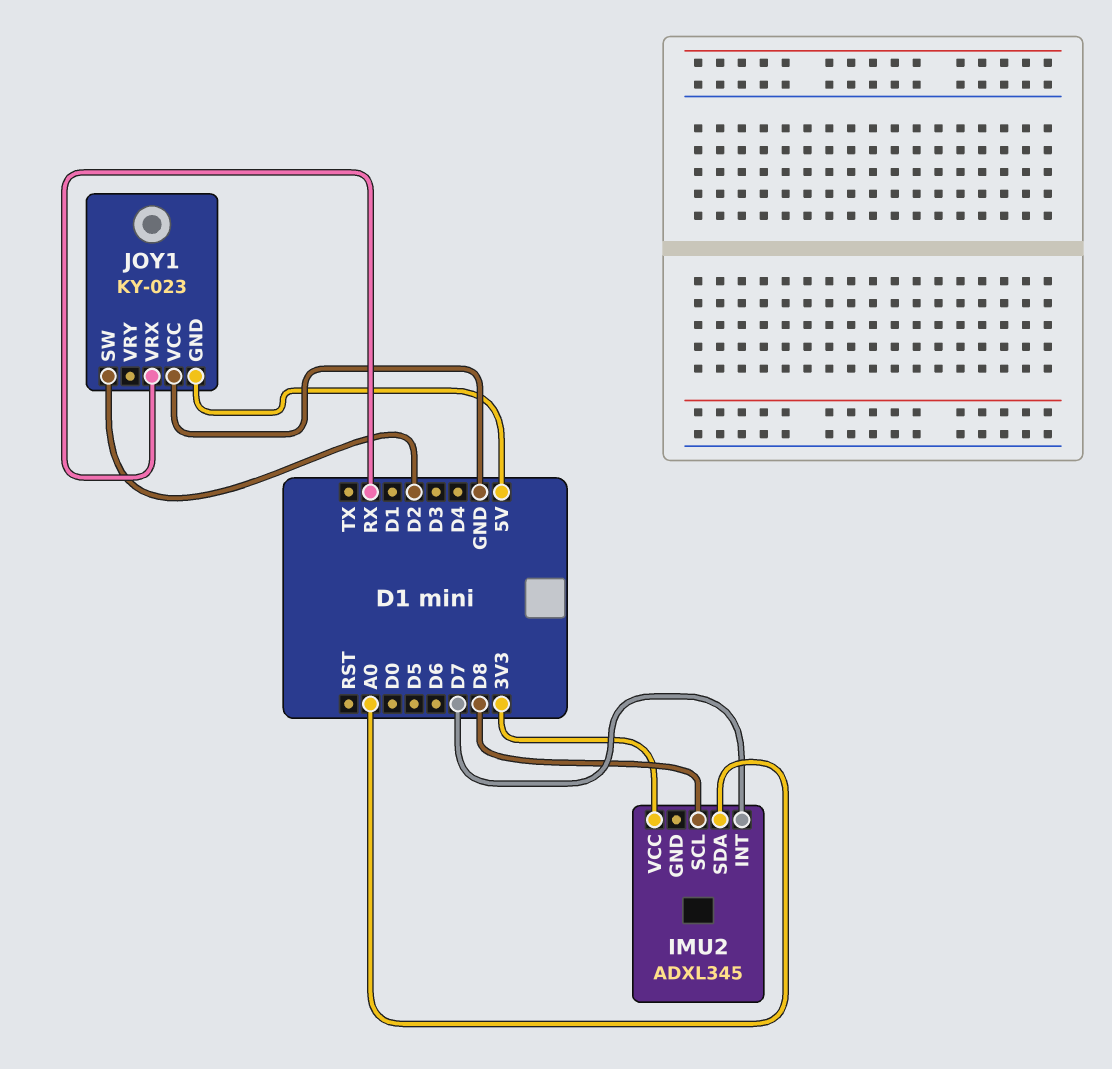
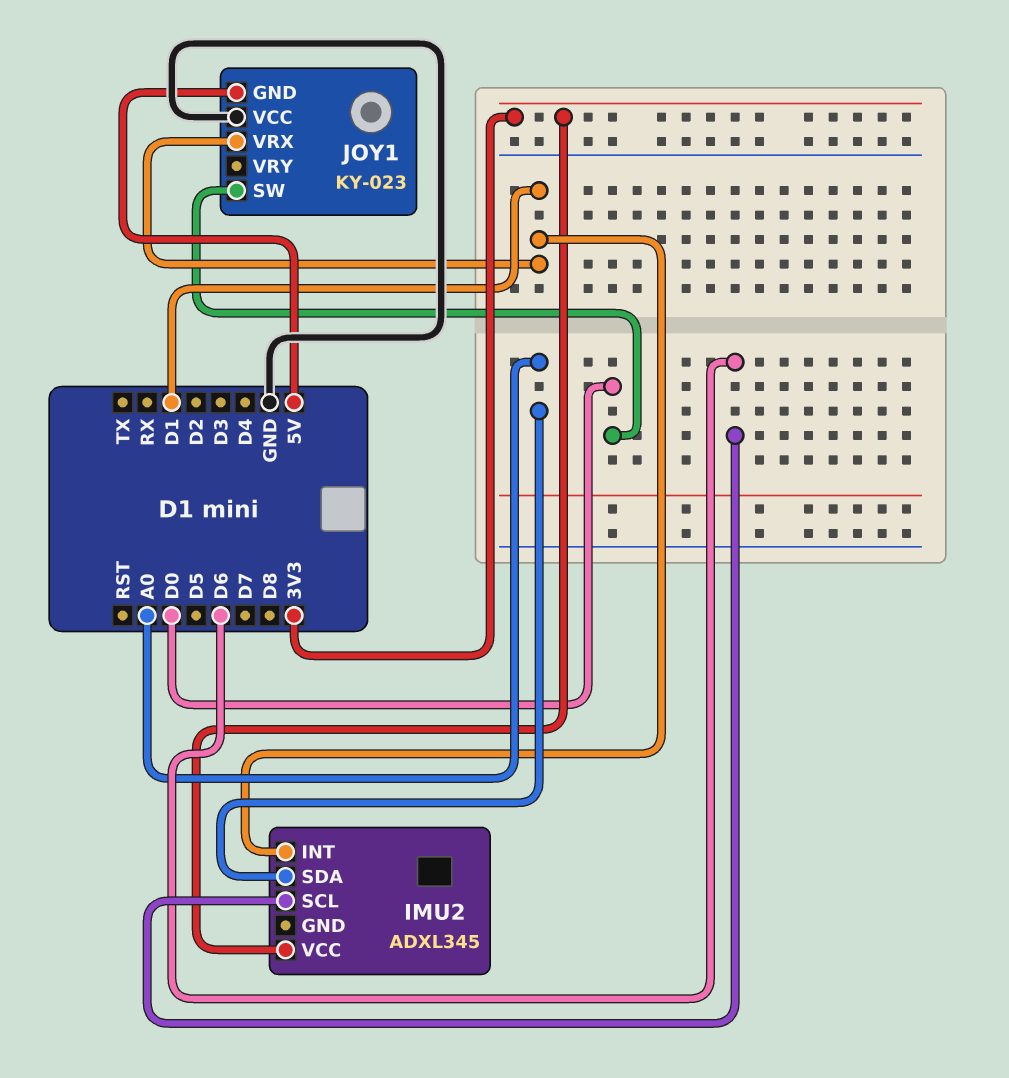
IMU2 pin INT: D7 -> D1
IMU2 pin SCL: D8 -> D6
JOY1 pin SW: D2 -> D0
JOY1 pin VRX: RX -> D1

